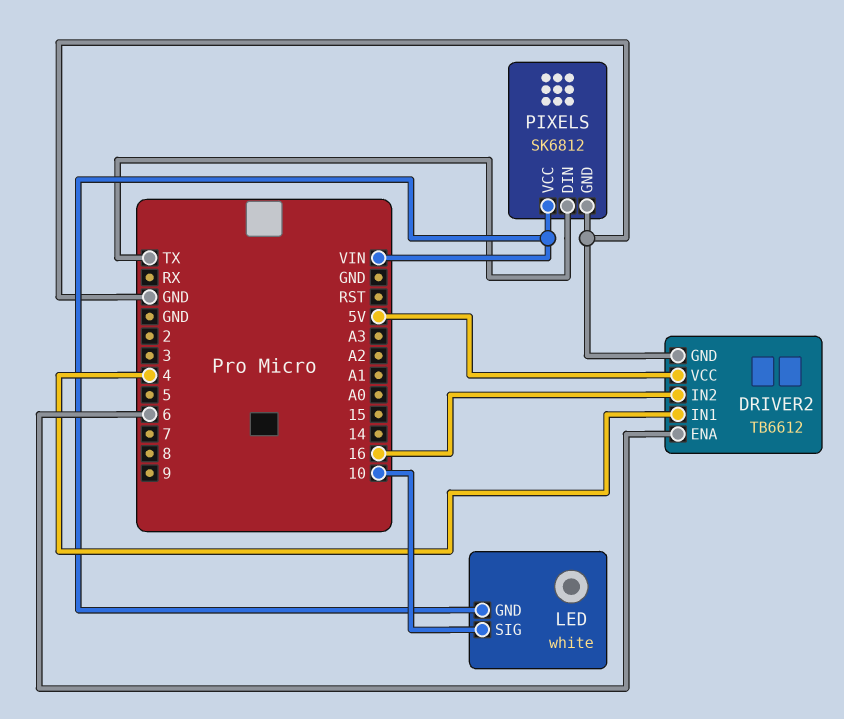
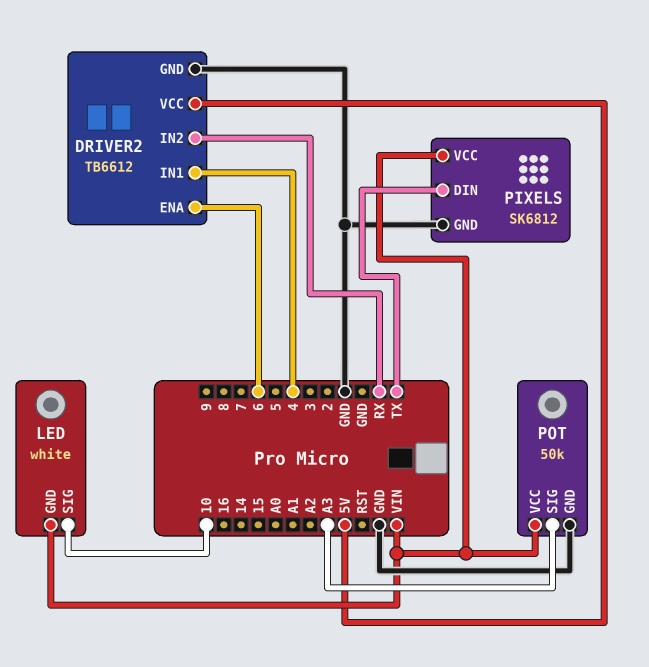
DRIVER2 pin IN2: 16 -> RX
POT: none -> 50k
POT pin GND: none -> GND
POT pin SIG: none -> A3
POT pin VCC: none -> VIN

